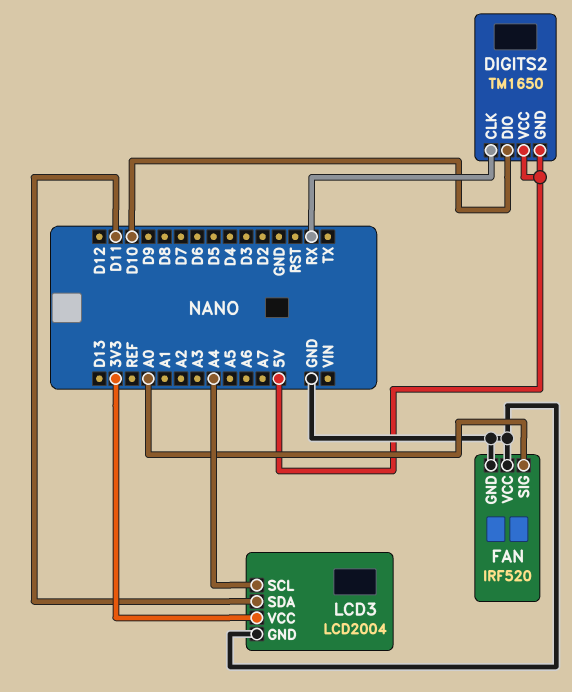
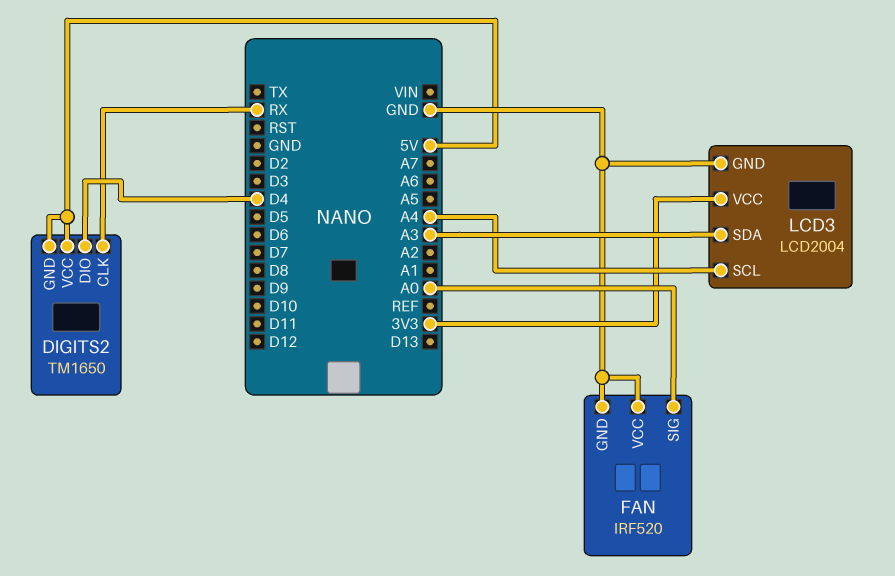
DIGITS2 pin DIO: D10 -> D4
LCD3 pin SDA: D11 -> A3

